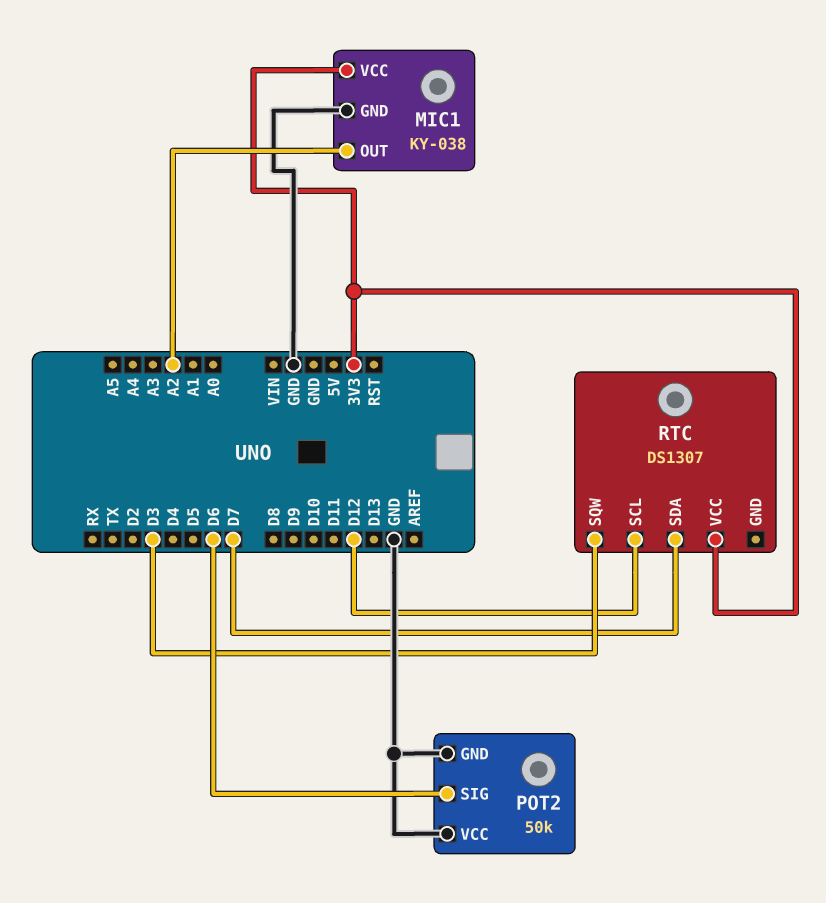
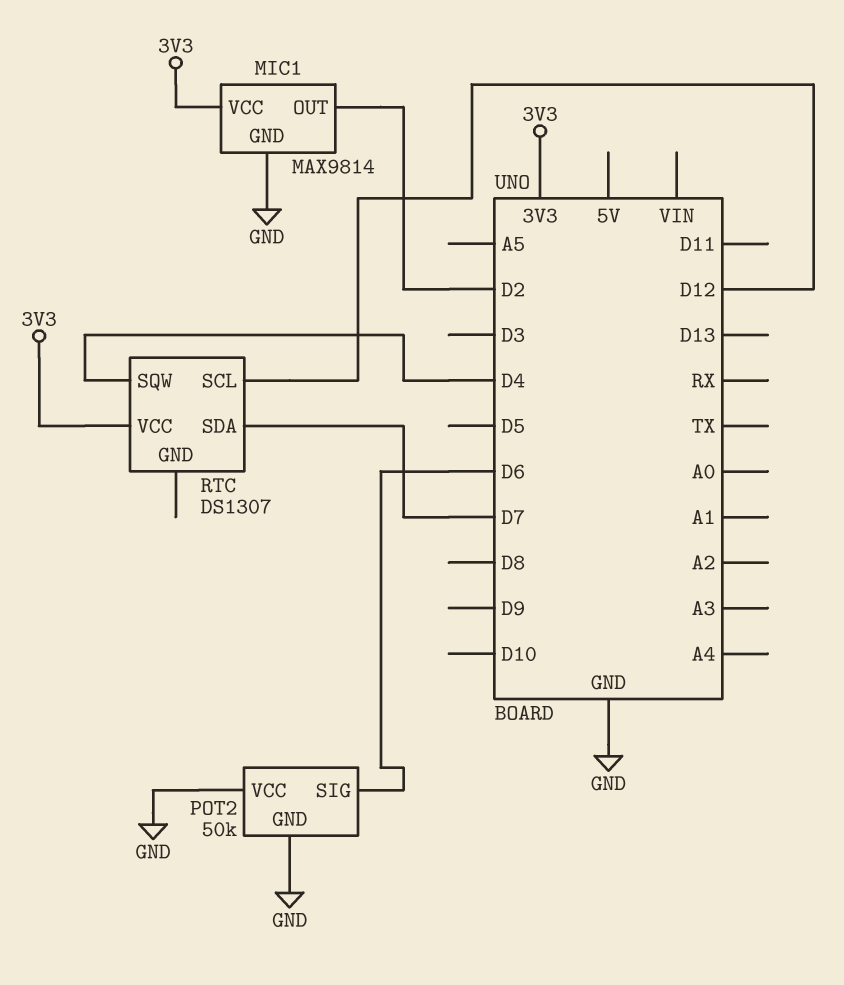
MIC1: KY-038 -> MAX9814
MIC1 pin OUT: A2 -> D2
RTC pin SQW: D3 -> D4

